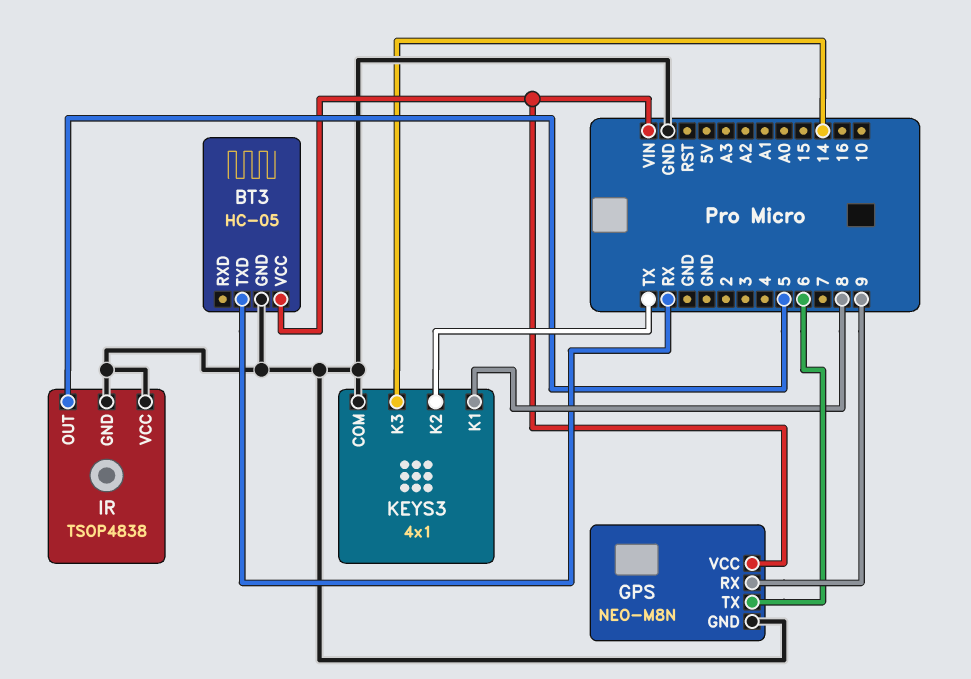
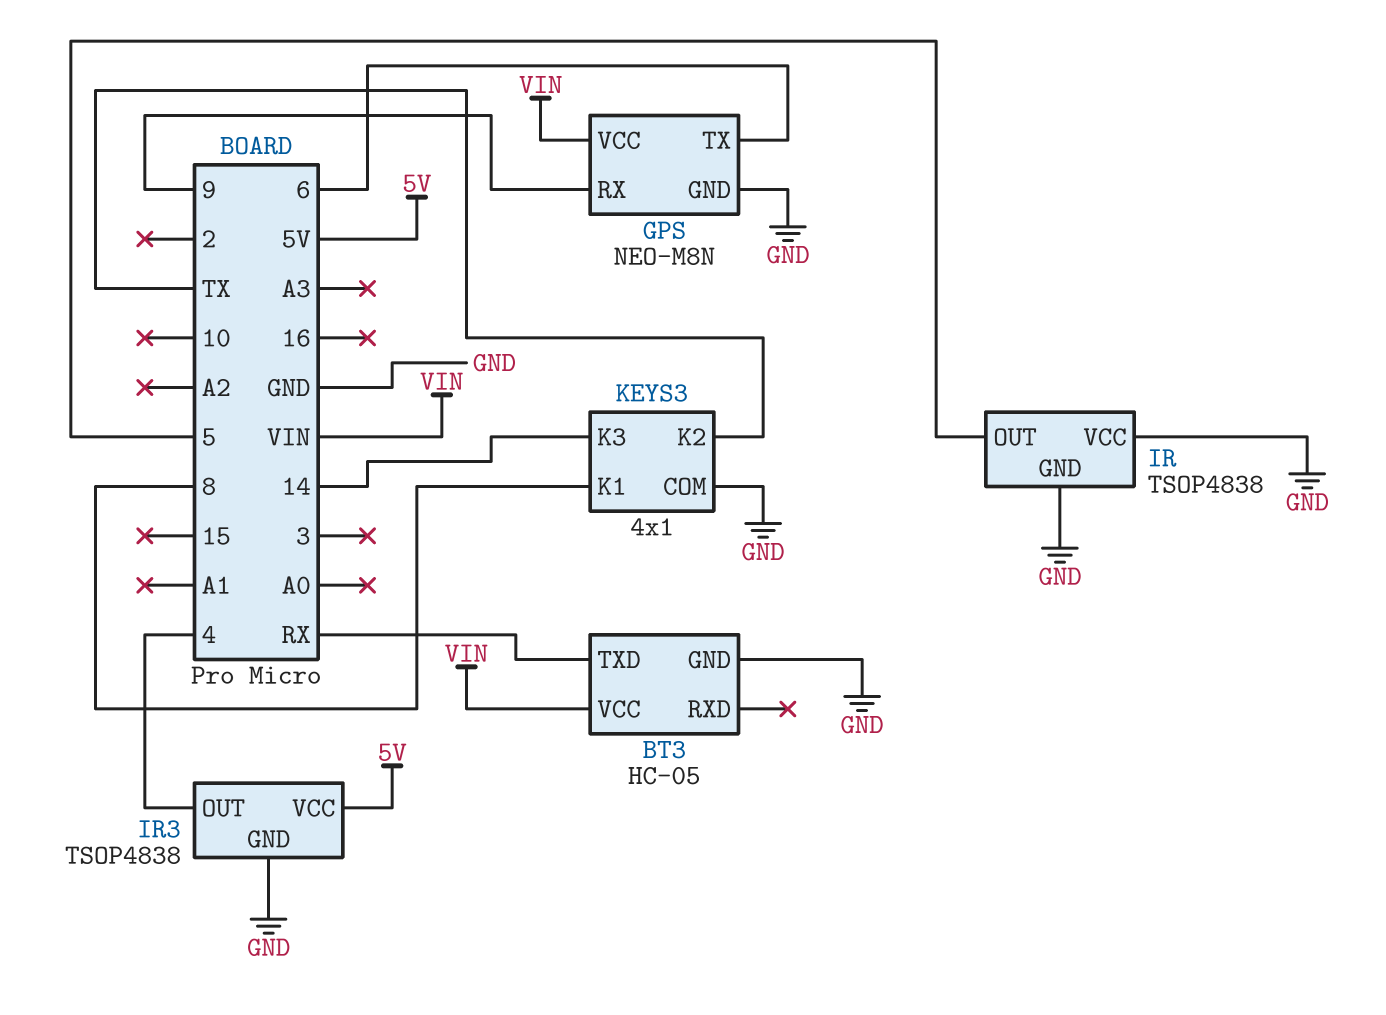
IR3: none -> TSOP4838
IR3 pin GND: none -> GND
IR3 pin OUT: none -> 4
IR3 pin VCC: none -> 5V

